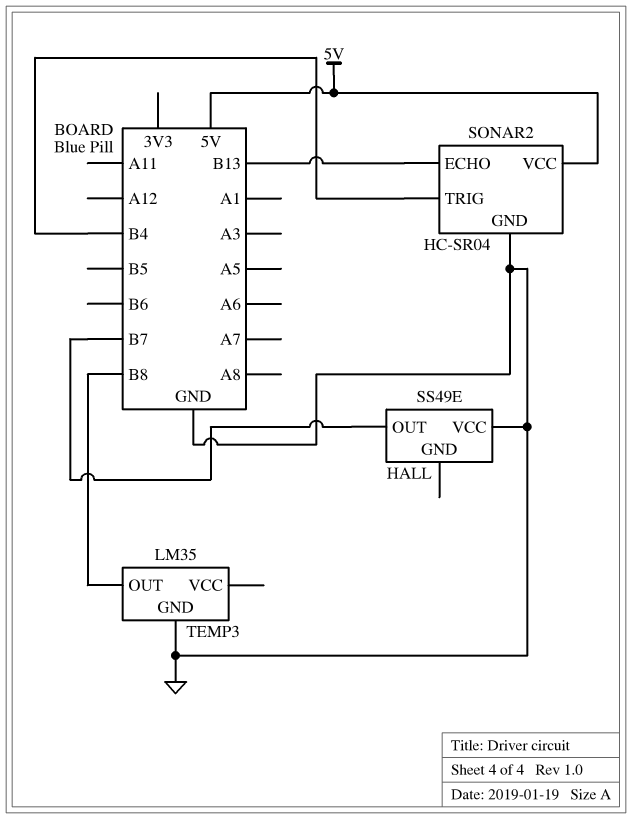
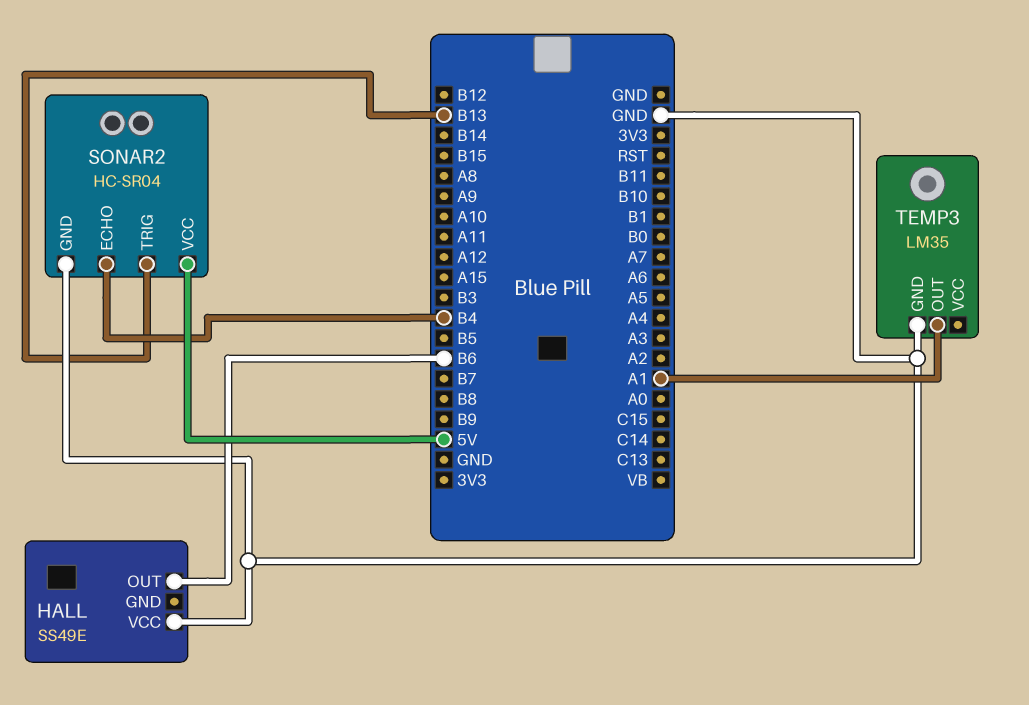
HALL pin OUT: B7 -> B6
SONAR2 pin ECHO: B13 -> B4
SONAR2 pin TRIG: B4 -> B13
TEMP3 pin OUT: B8 -> A1

